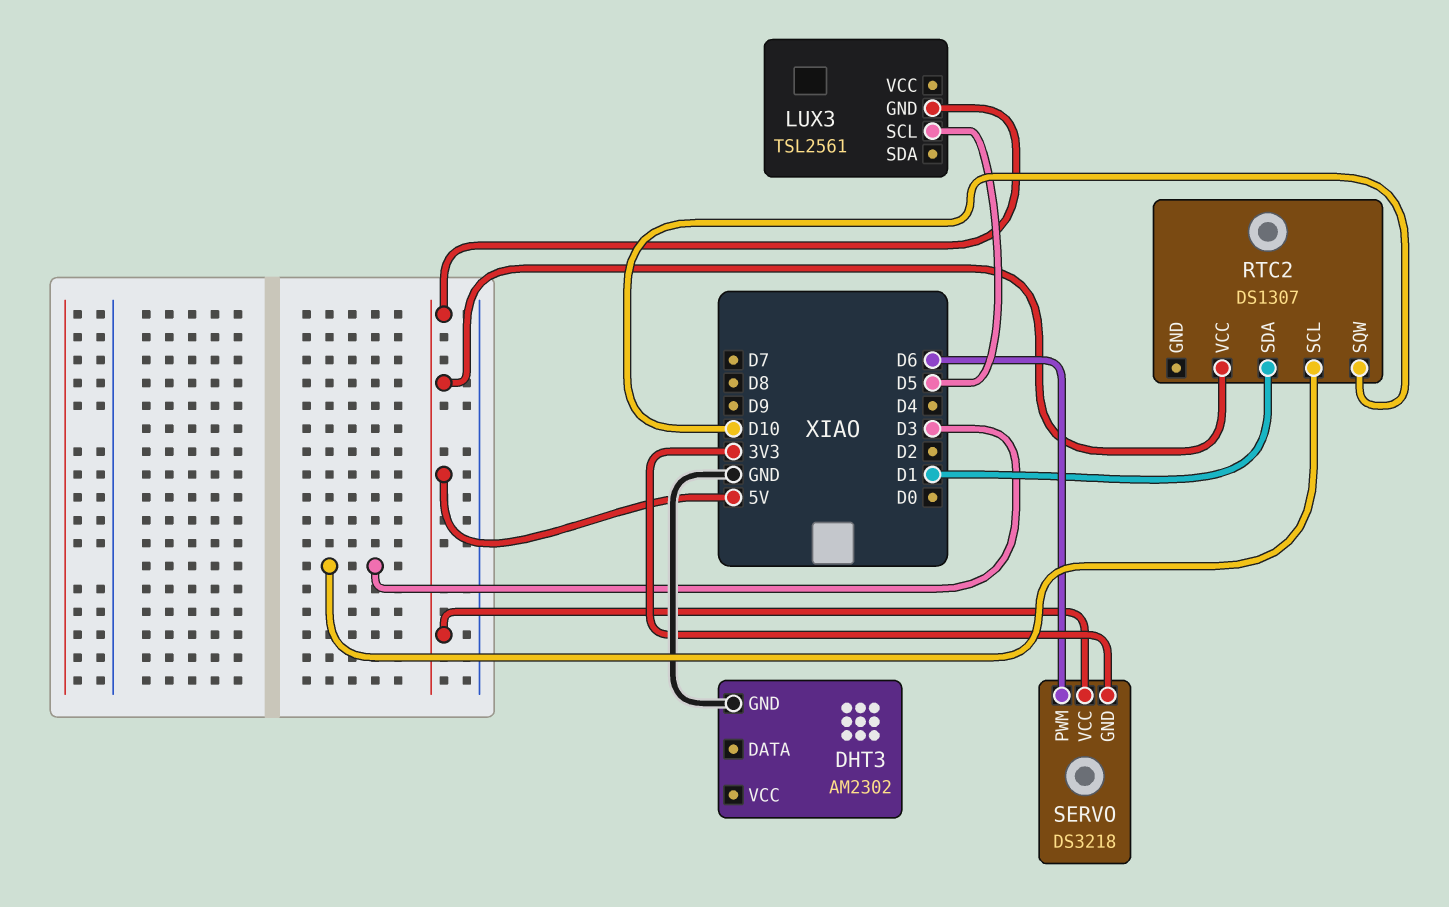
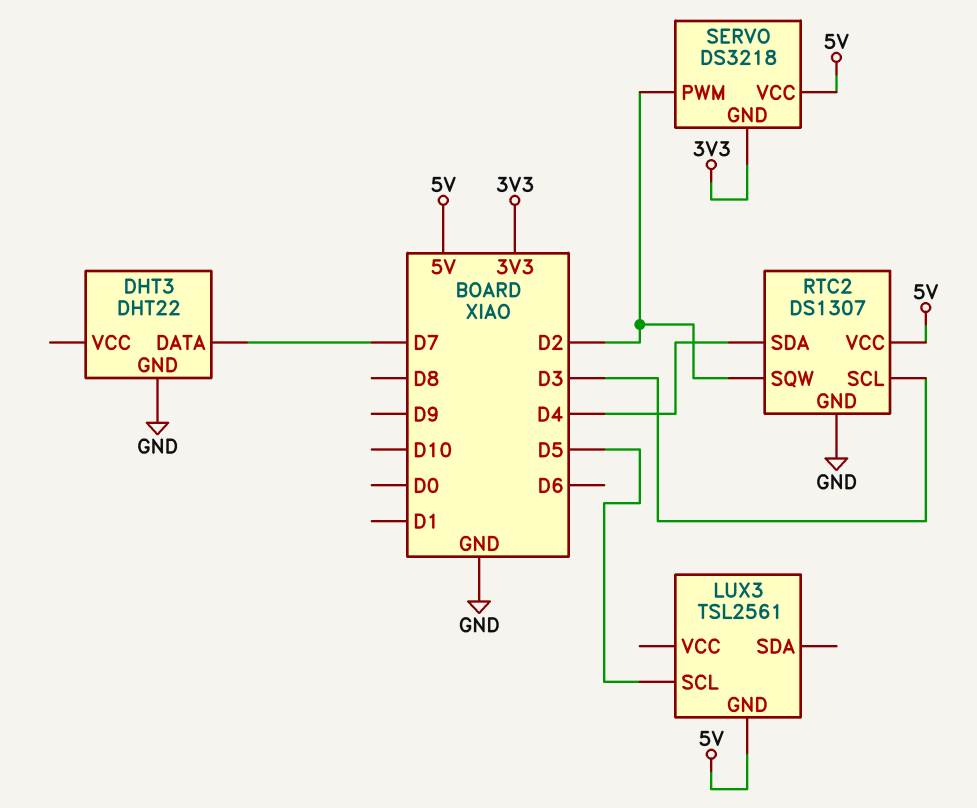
DHT3: AM2302 -> DHT22
DHT3 pin DATA: none -> D7
RTC2 pin GND: none -> GND
RTC2 pin SDA: D1 -> D4
RTC2 pin SQW: D10 -> D2
SERVO pin PWM: D6 -> D2

